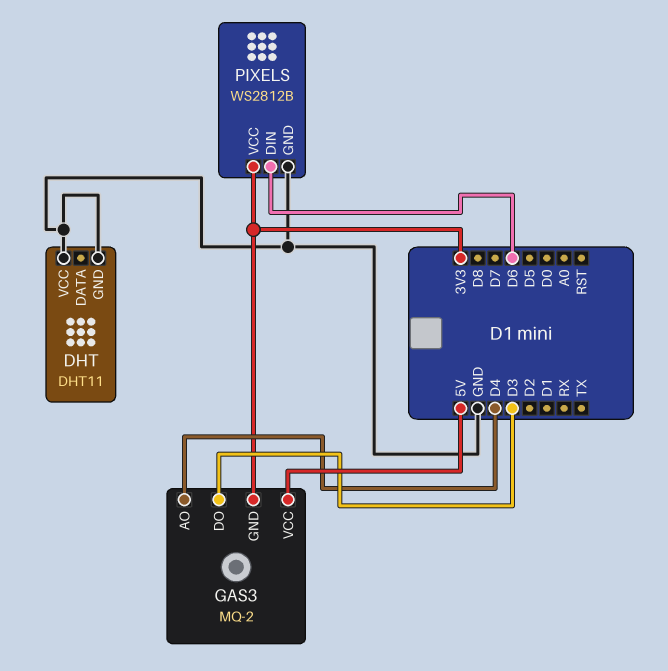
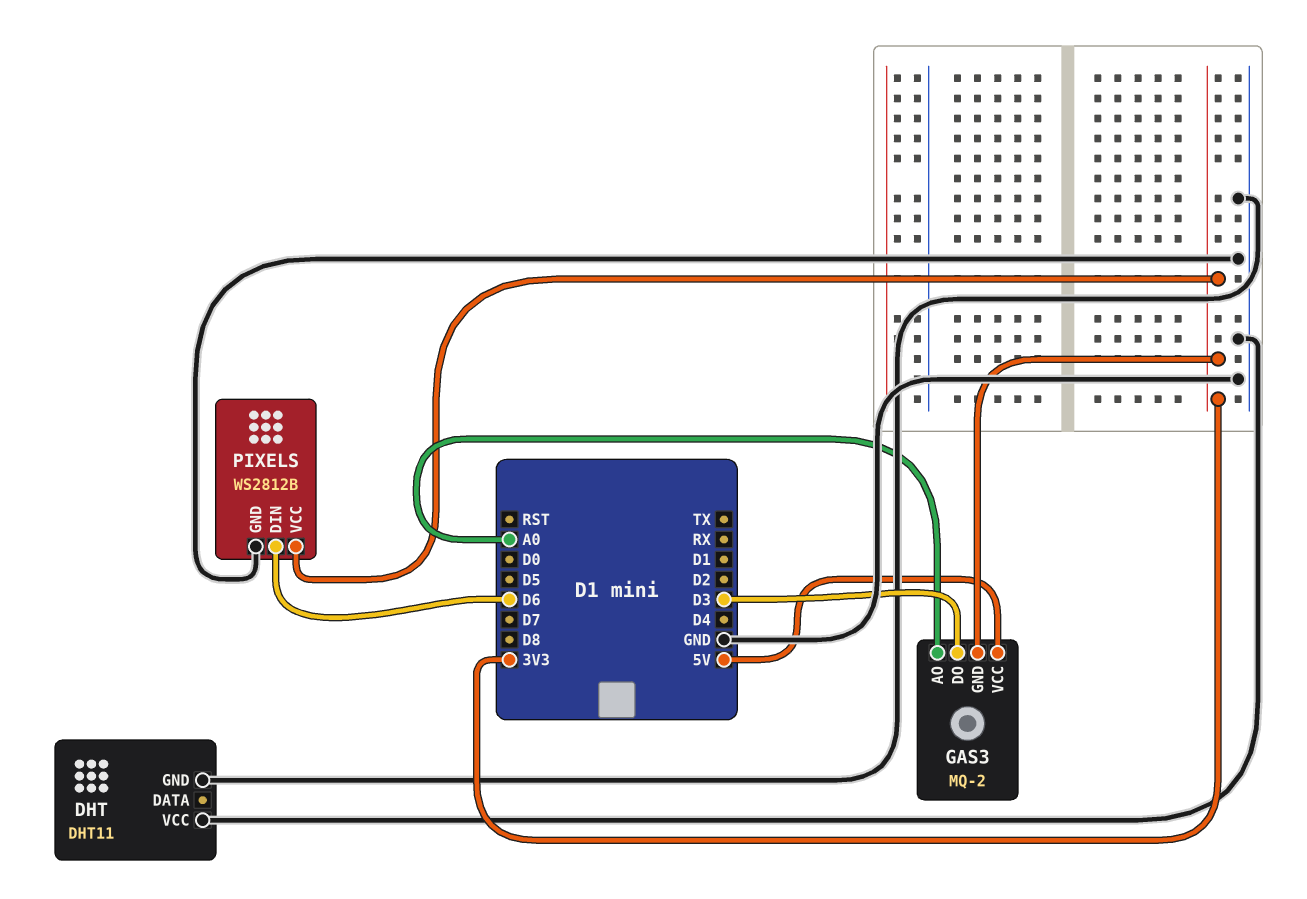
GAS3 pin AO: D4 -> A0

